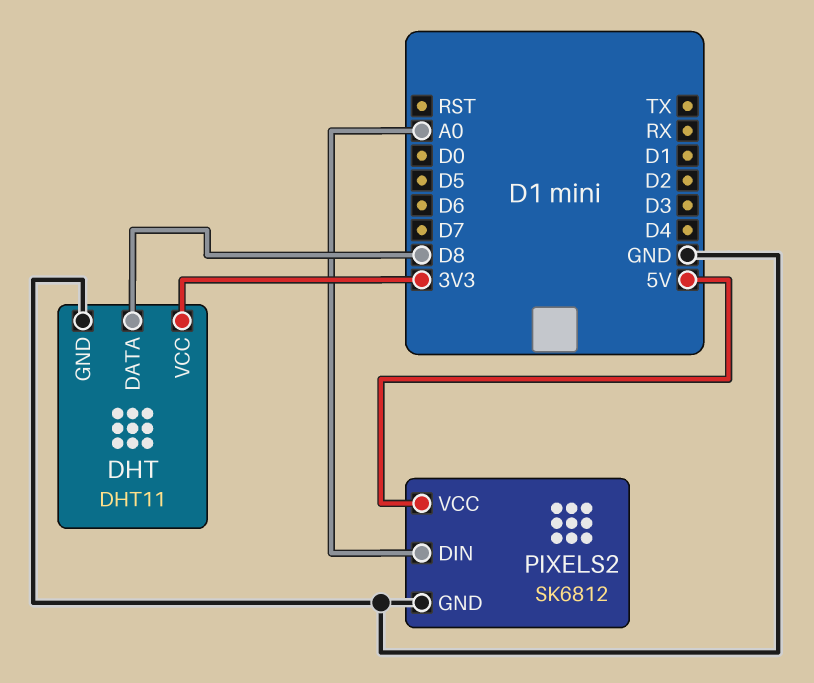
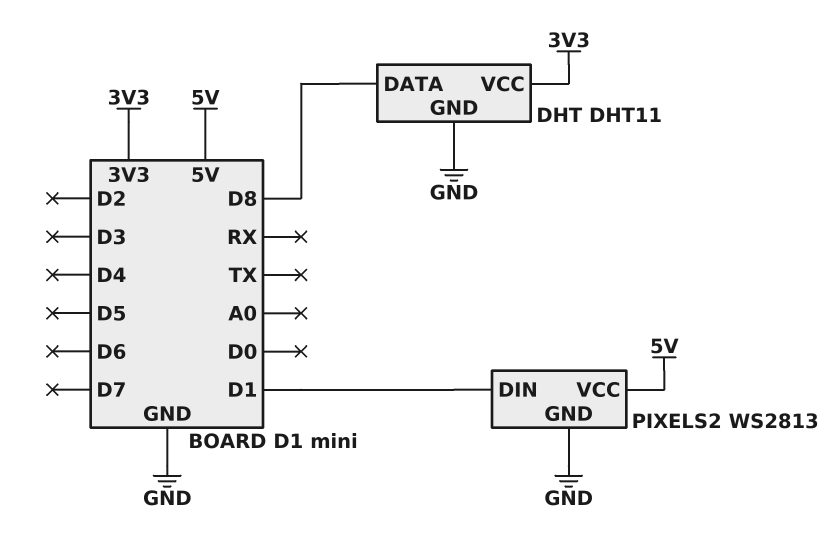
PIXELS2: SK6812 -> WS2813
PIXELS2 pin DIN: A0 -> D1

